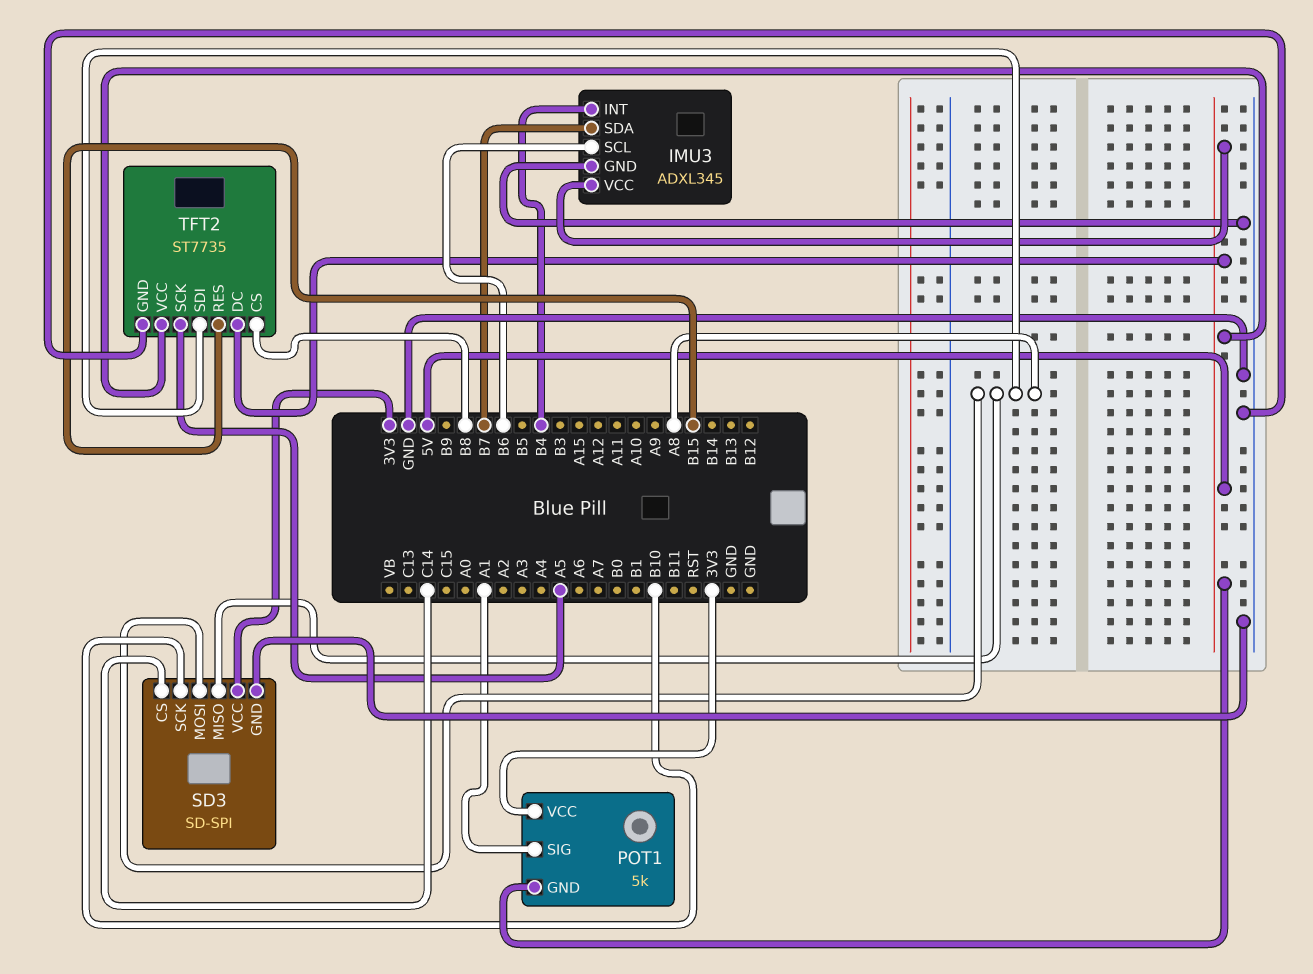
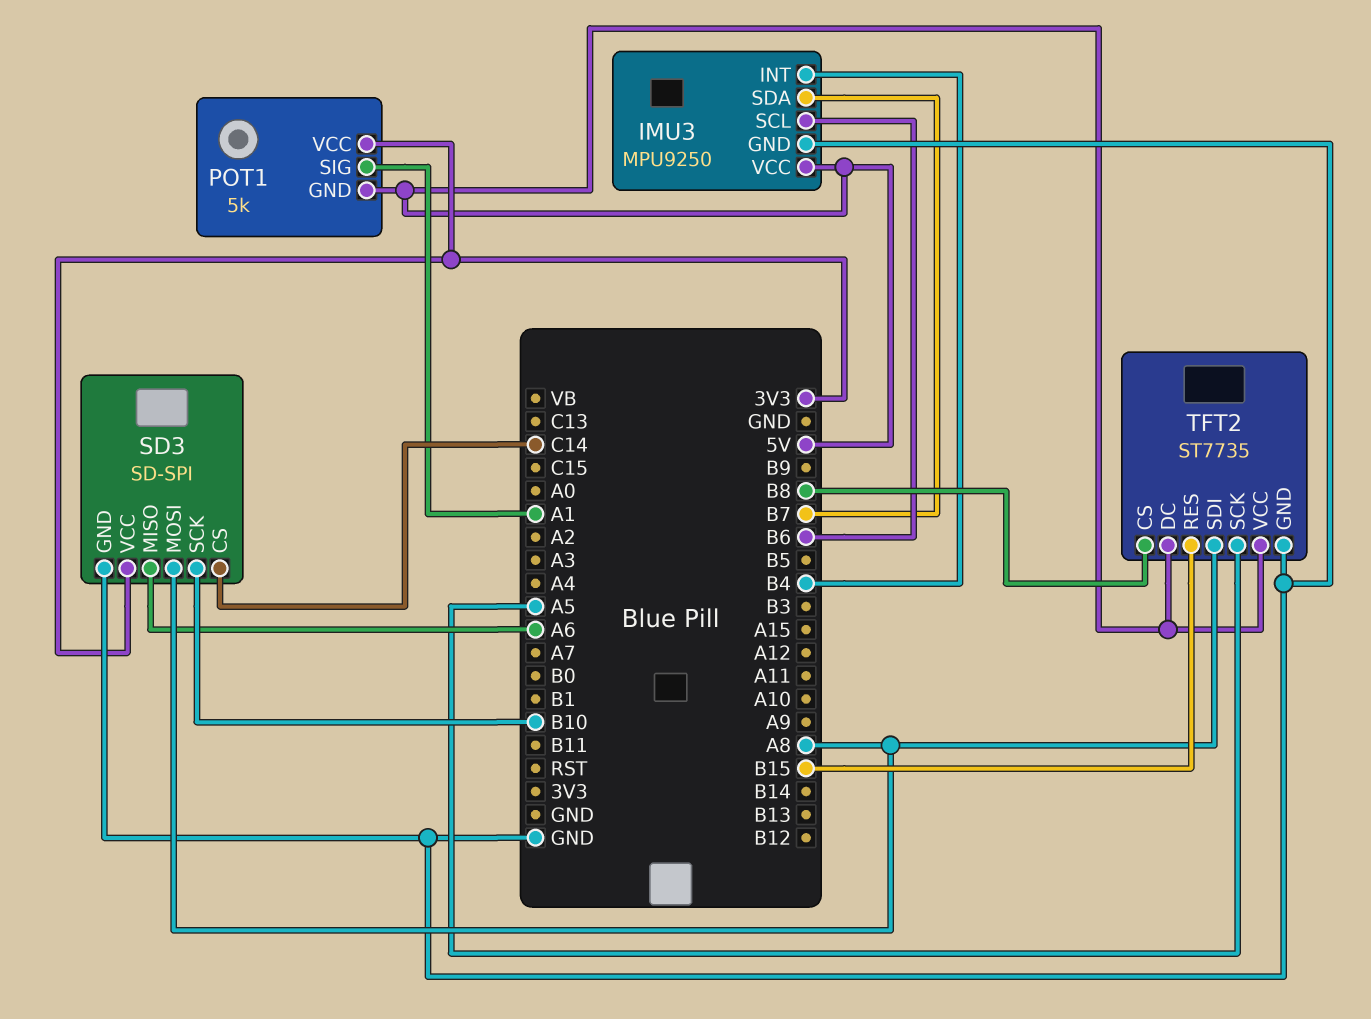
IMU3: ADXL345 -> MPU9250
SD3 pin MISO: A8 -> A6

